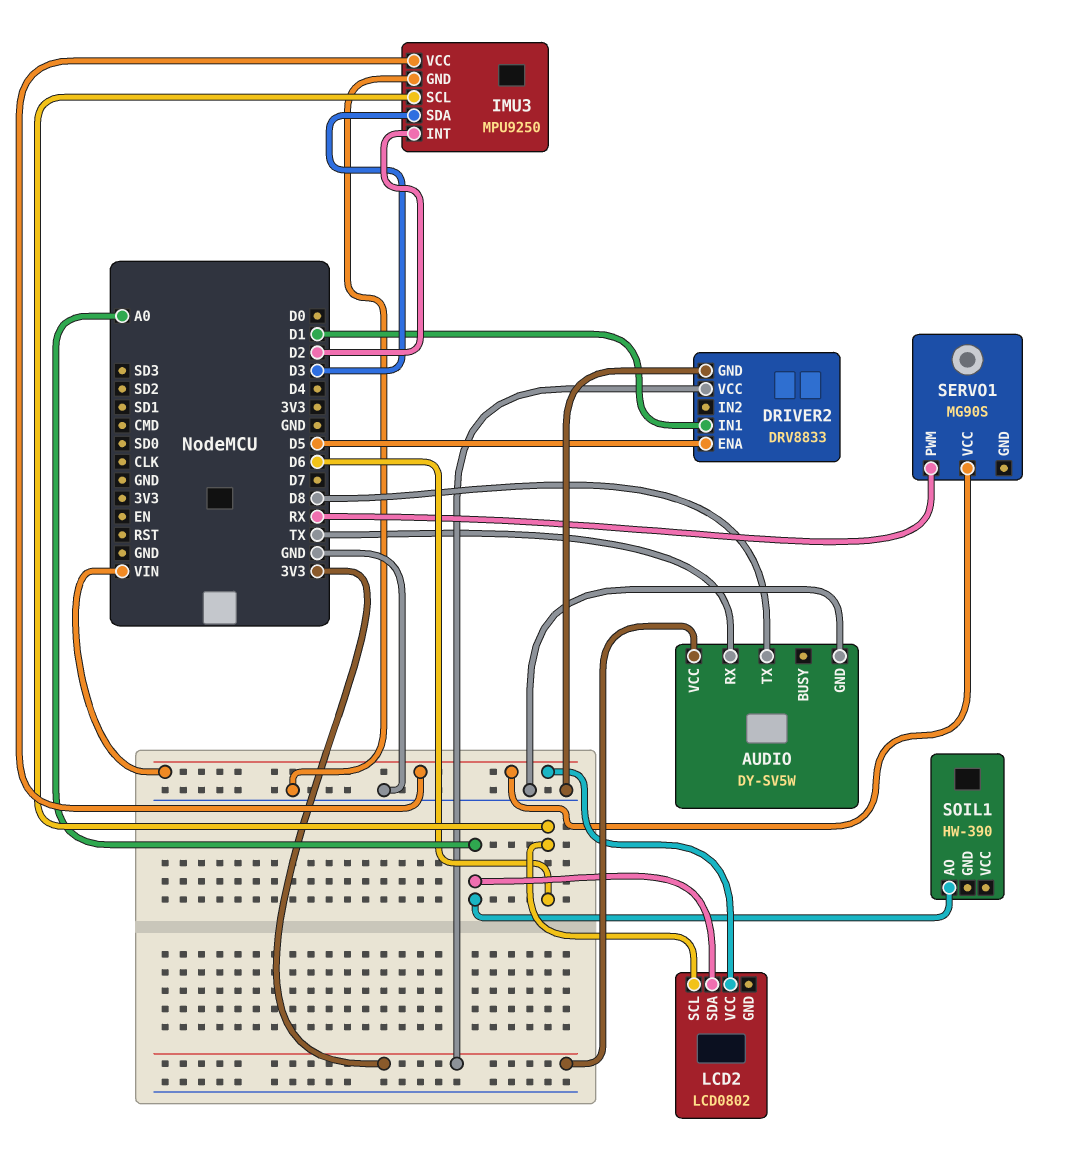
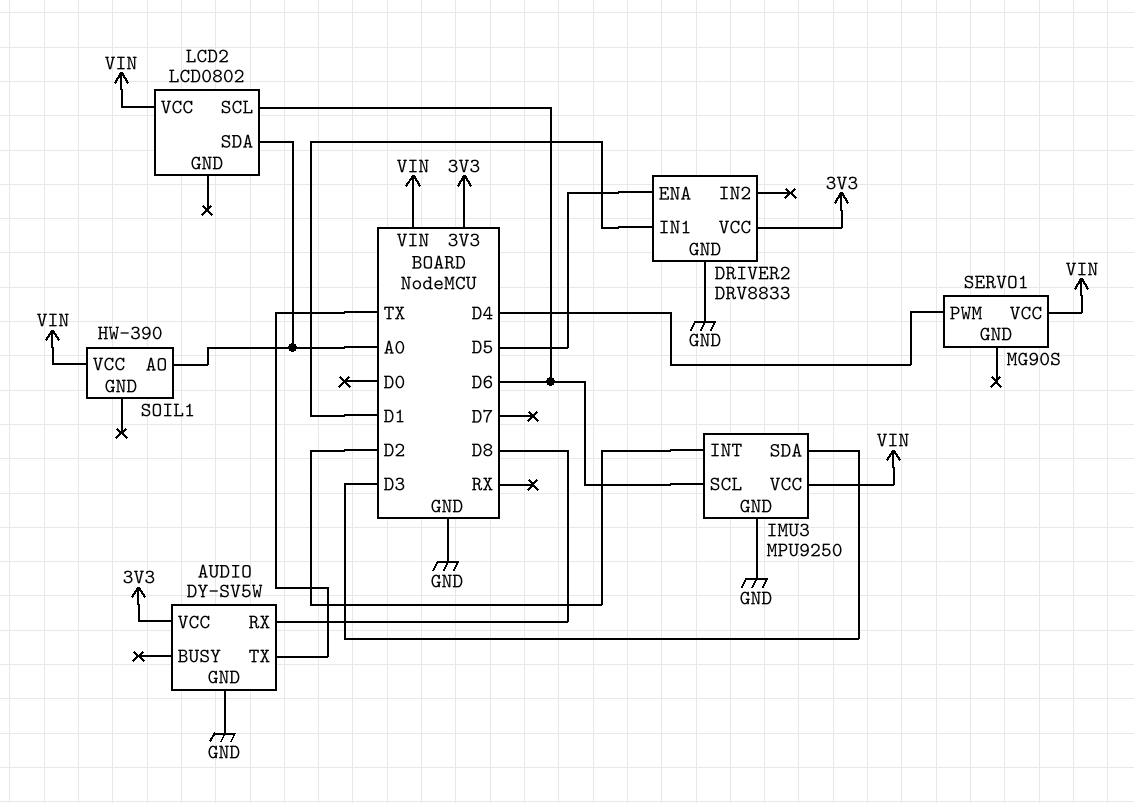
AUDIO pin RX: TX -> D8
AUDIO pin TX: D8 -> TX
SERVO1 pin PWM: RX -> D4
SOIL1 pin VCC: none -> VIN

